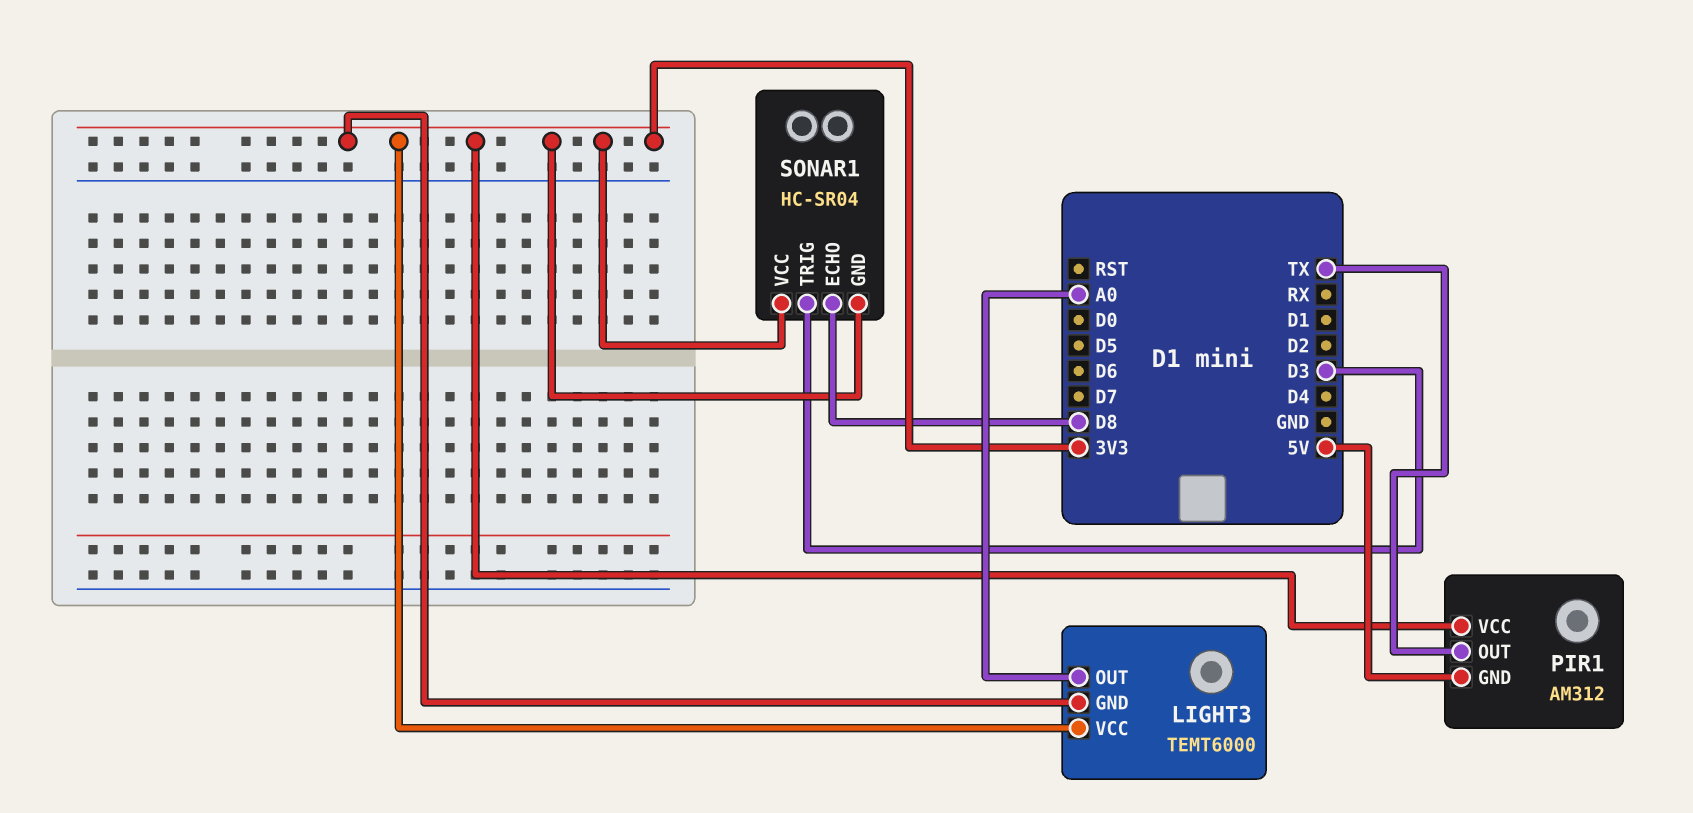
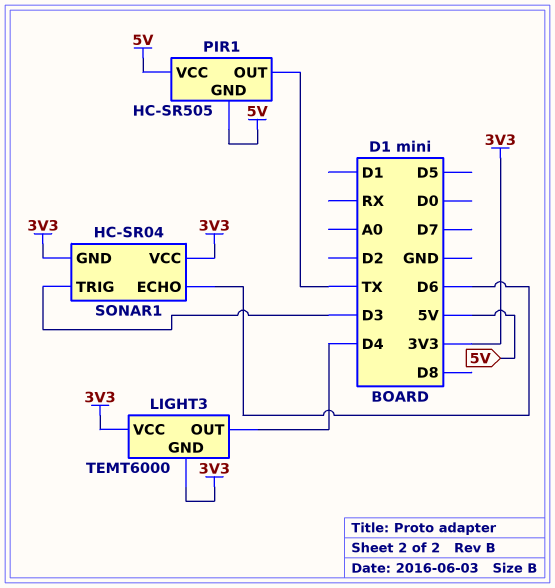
LIGHT3 pin OUT: A0 -> D4
PIR1: AM312 -> HC-SR505
PIR1 pin VCC: 3V3 -> 5V
SONAR1 pin ECHO: D8 -> D6

